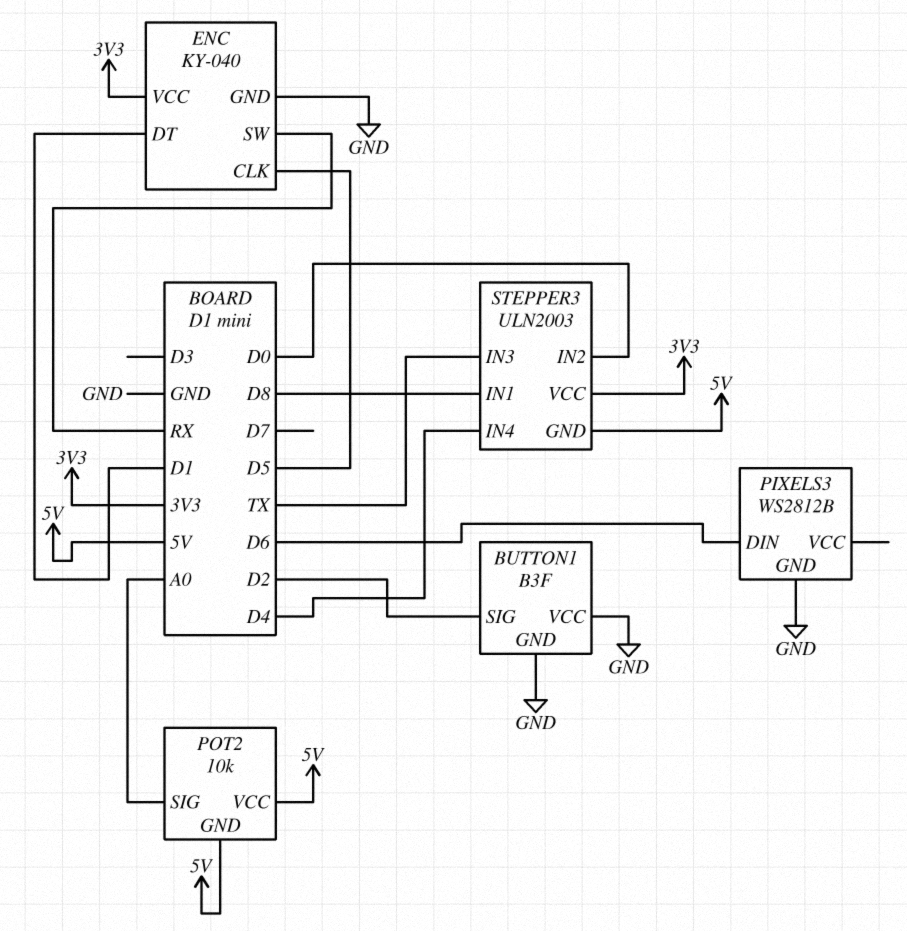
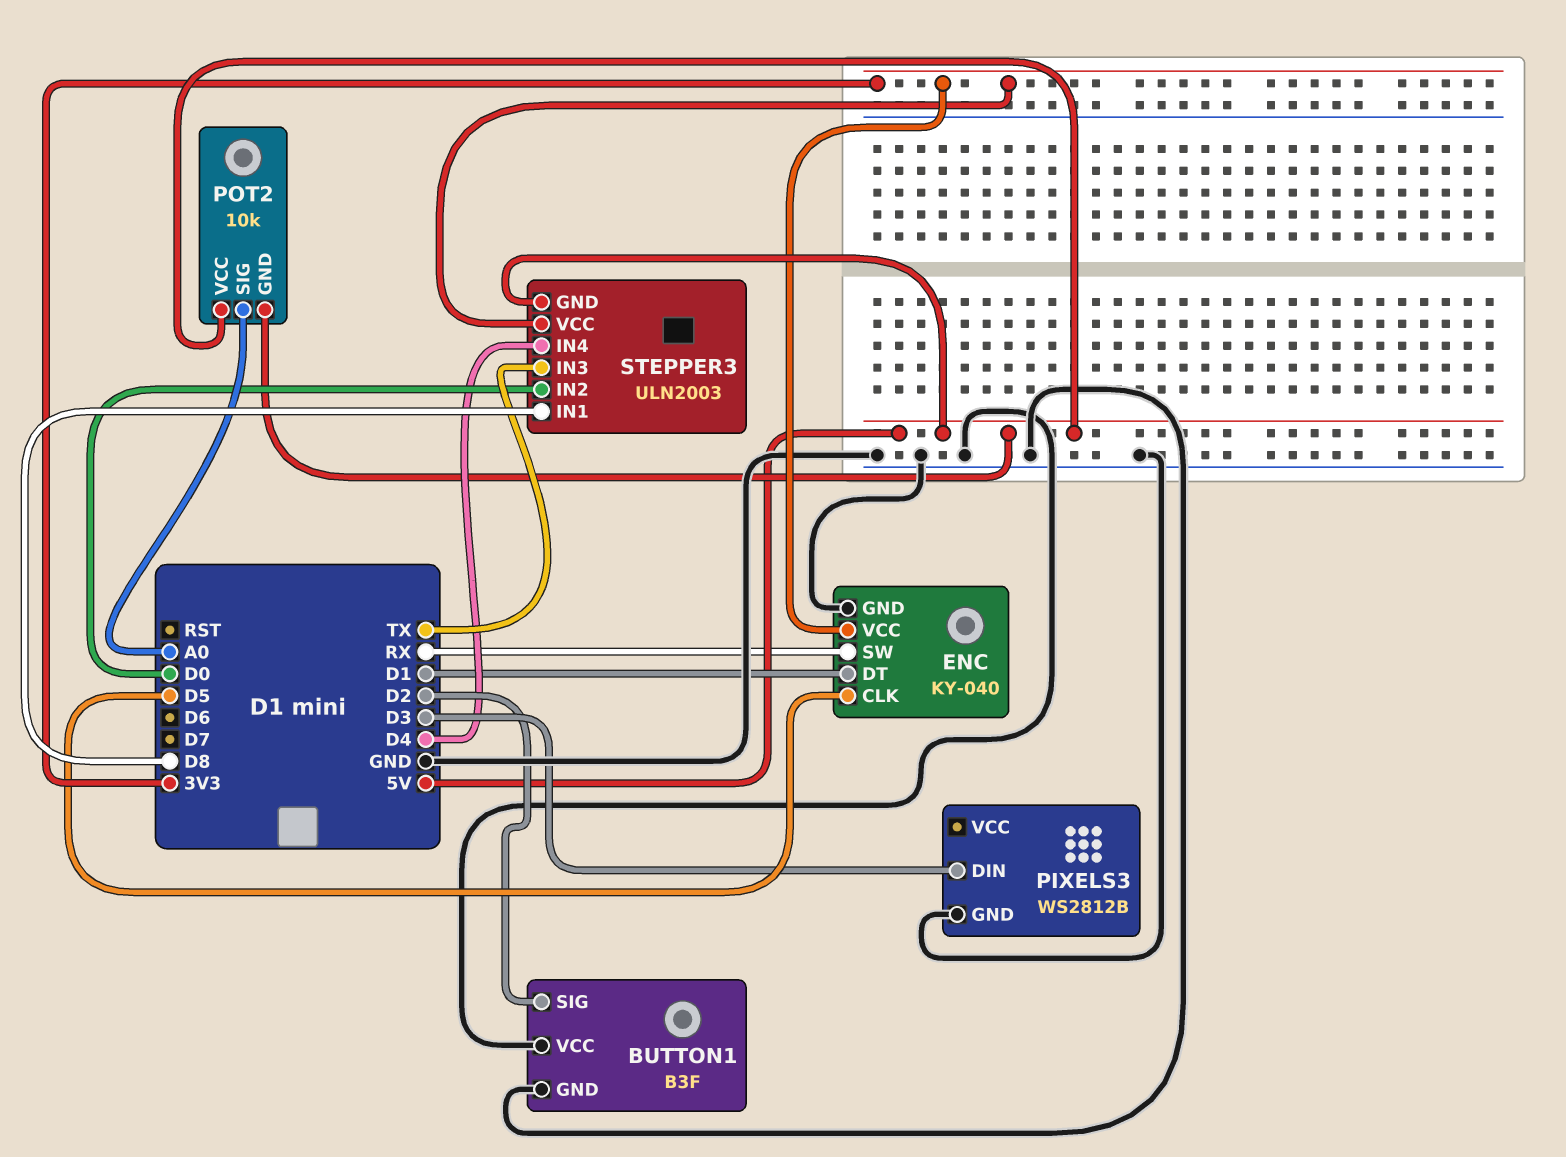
PIXELS3 pin DIN: D6 -> D3

